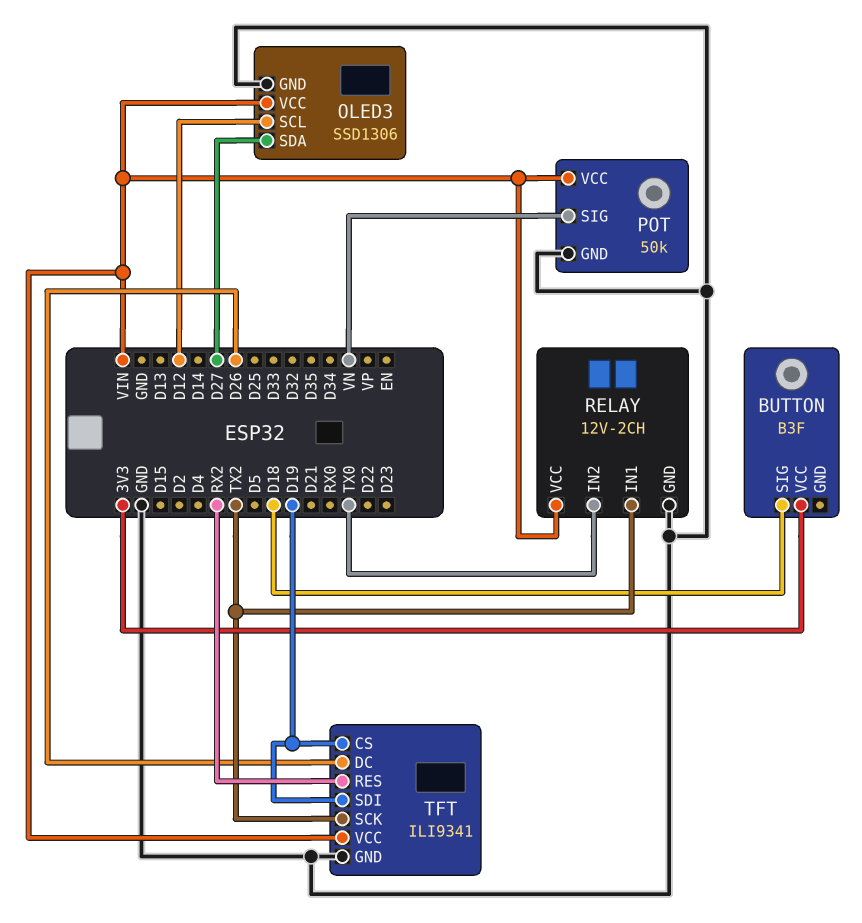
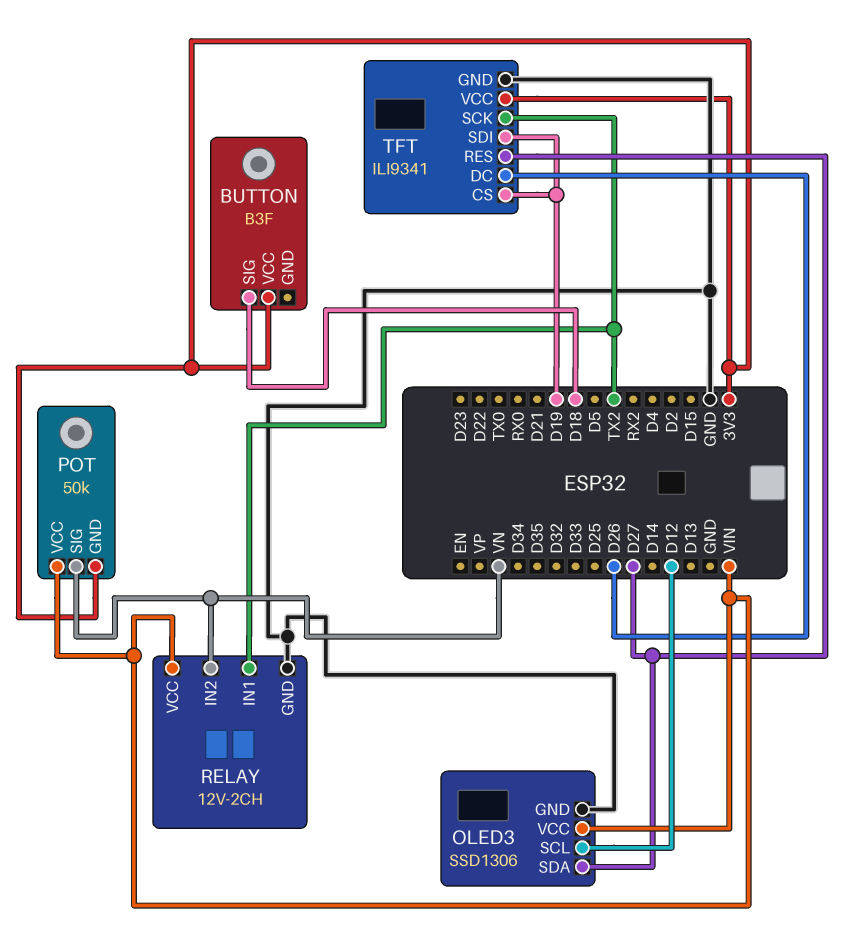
POT pin GND: GND -> 3V3
RELAY pin IN2: TX0 -> VN
TFT pin RES: RX2 -> D27
TFT pin VCC: VIN -> 3V3

